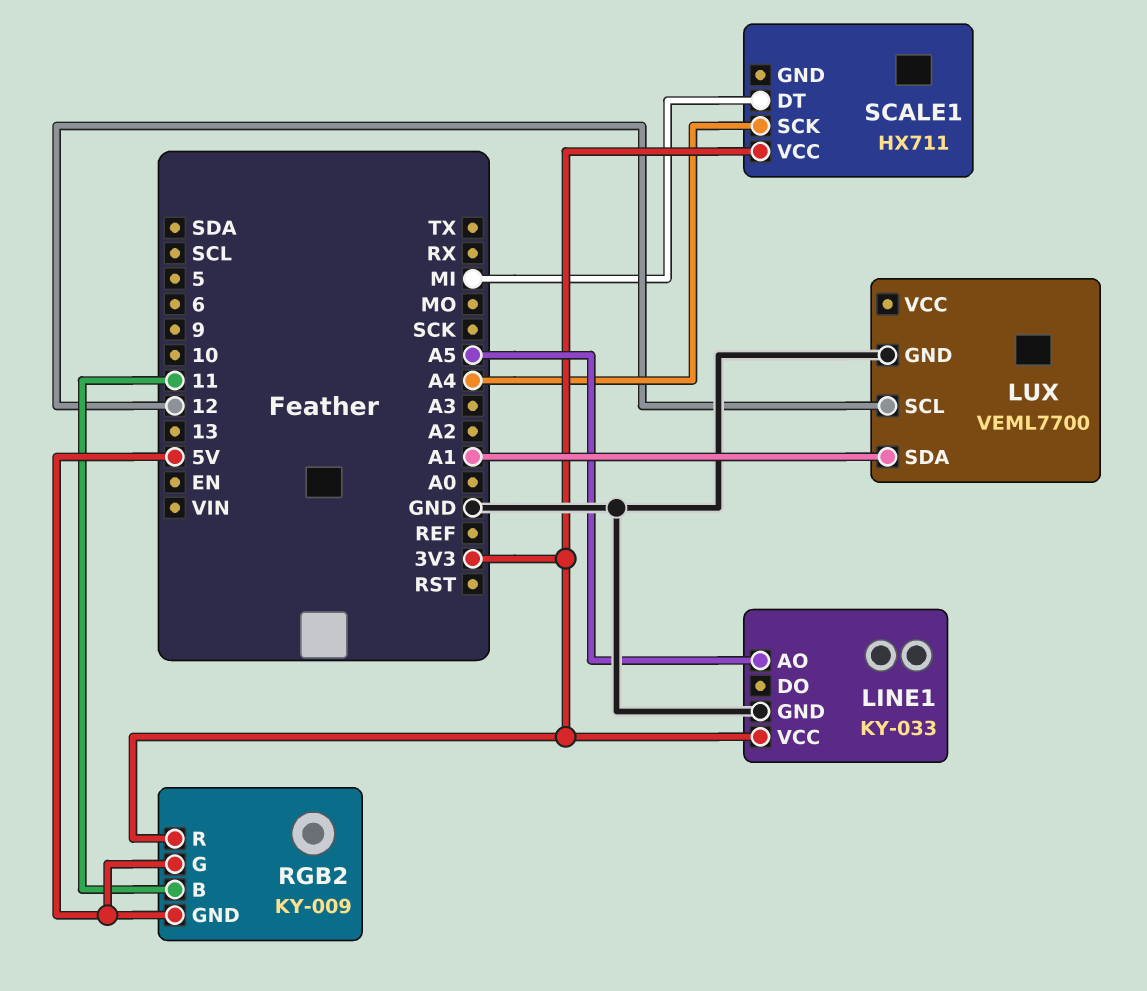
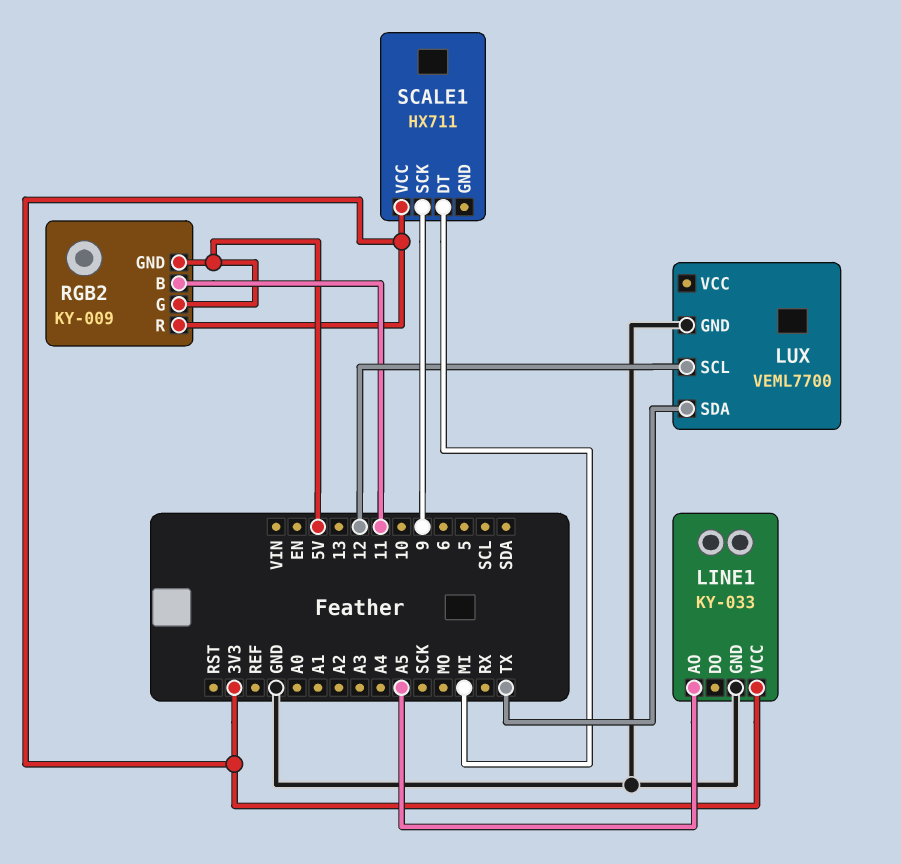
LUX pin SDA: A1 -> TX
SCALE1 pin SCK: A4 -> 9

